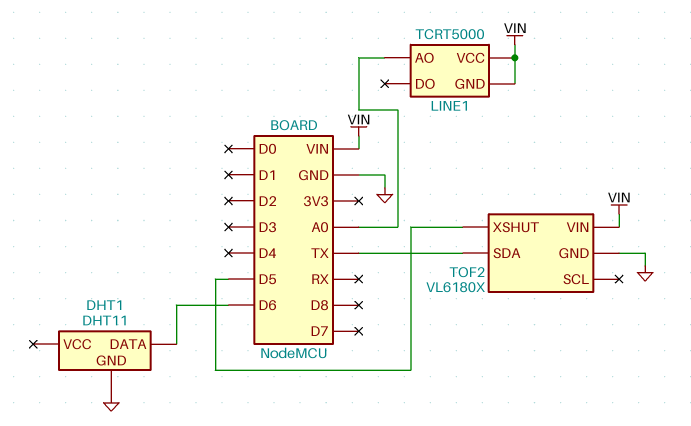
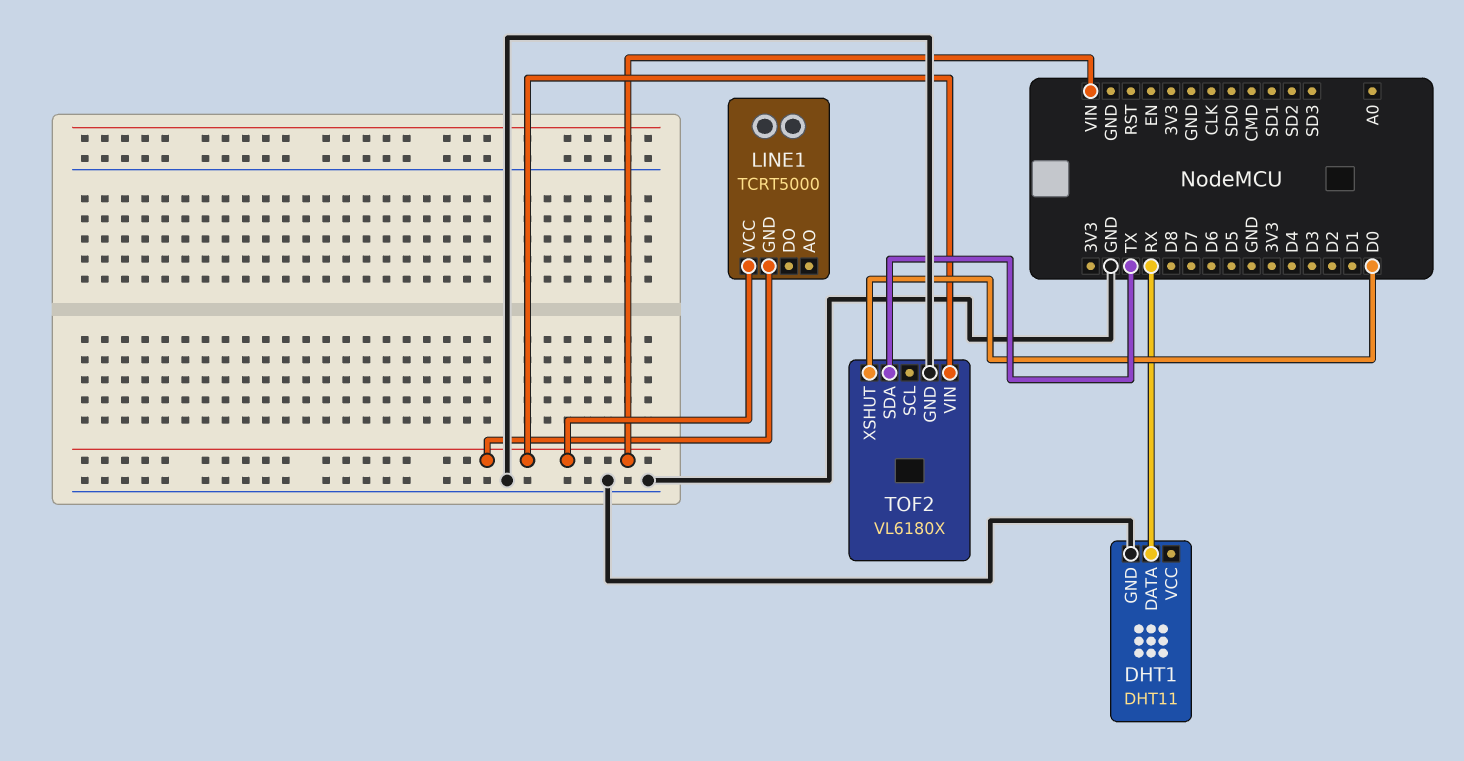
DHT1 pin DATA: D6 -> RX
LINE1 pin AO: A0 -> none
TOF2 pin XSHUT: D5 -> D0

